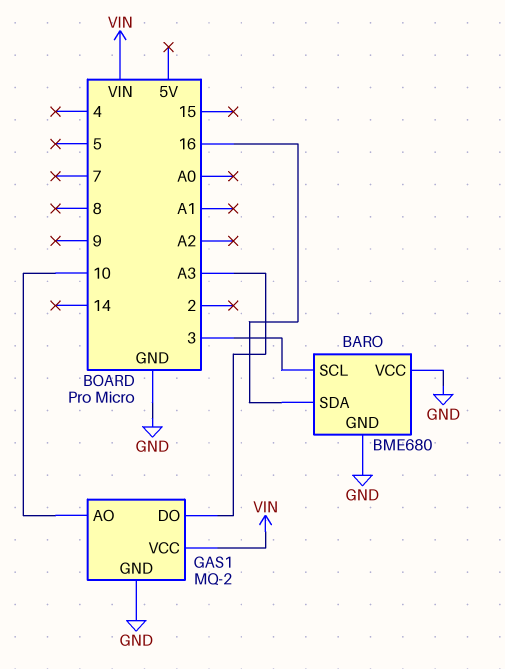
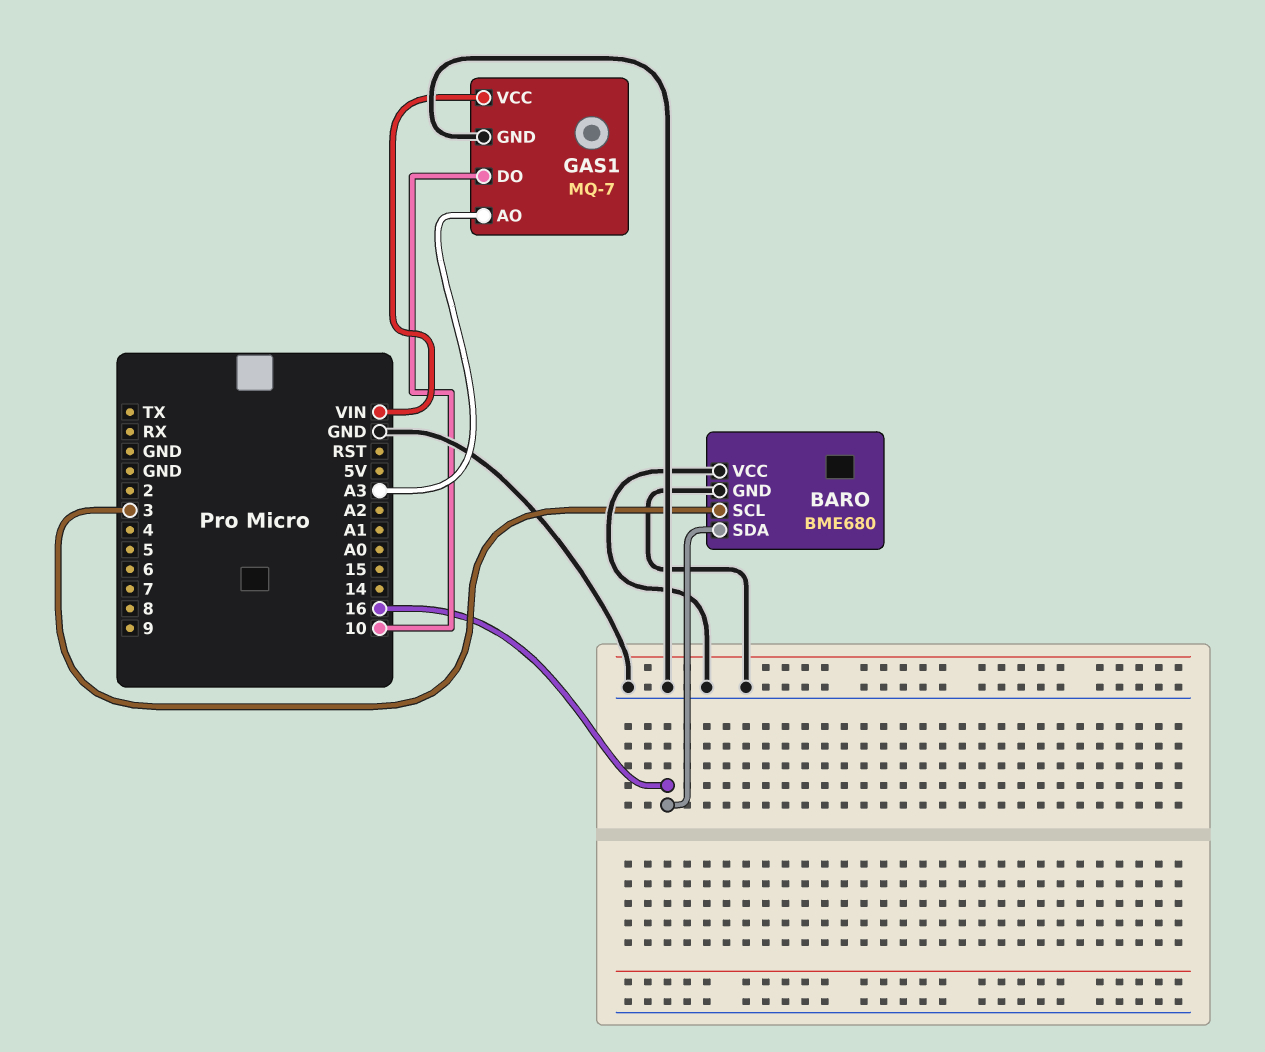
GAS1: MQ-2 -> MQ-7
GAS1 pin AO: 10 -> A3
GAS1 pin DO: A3 -> 10

